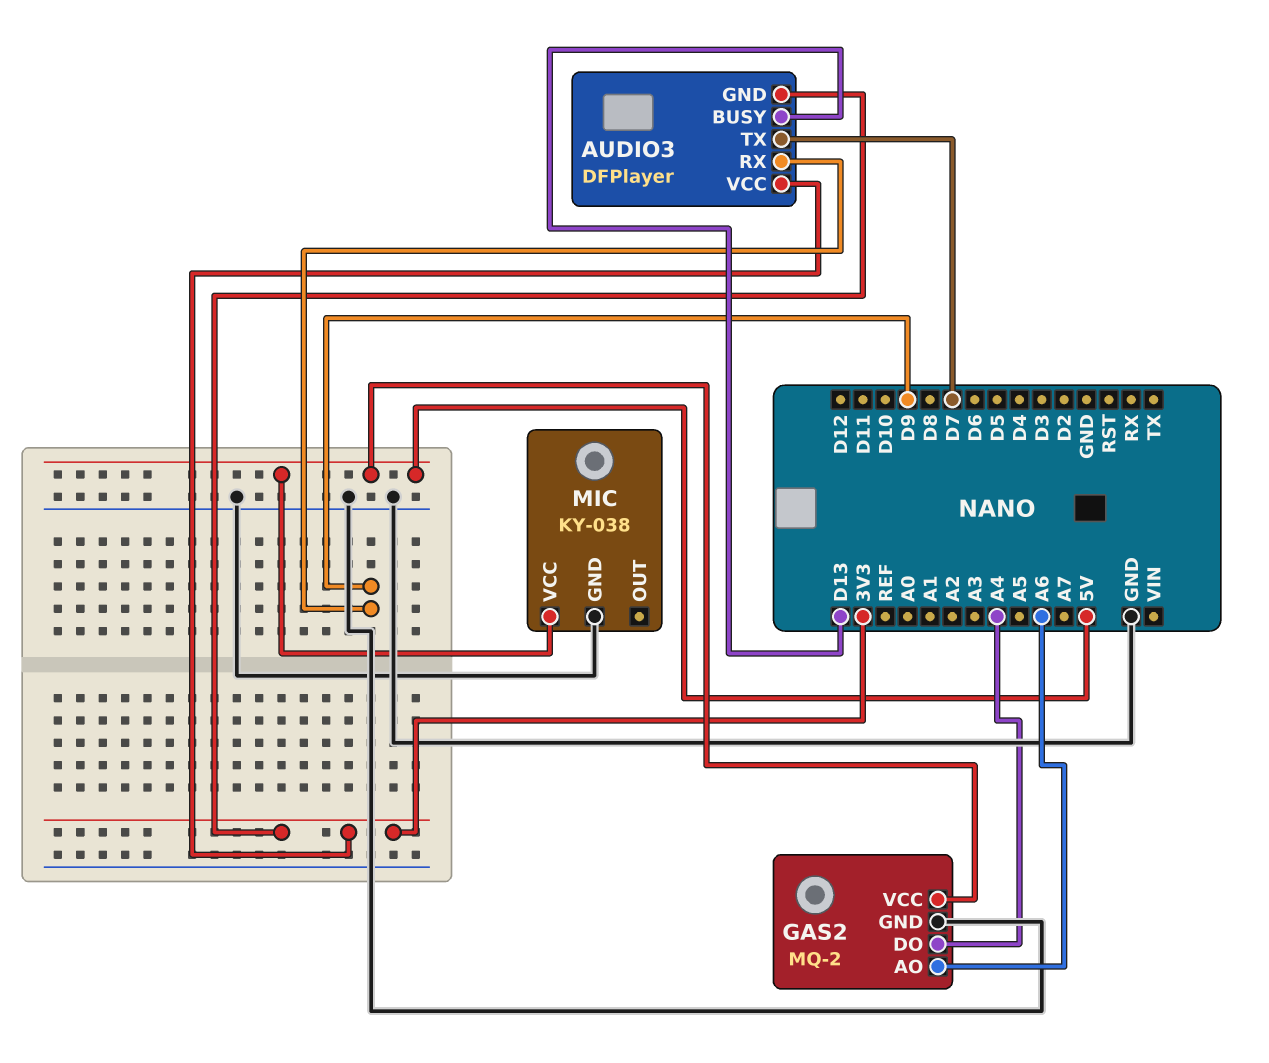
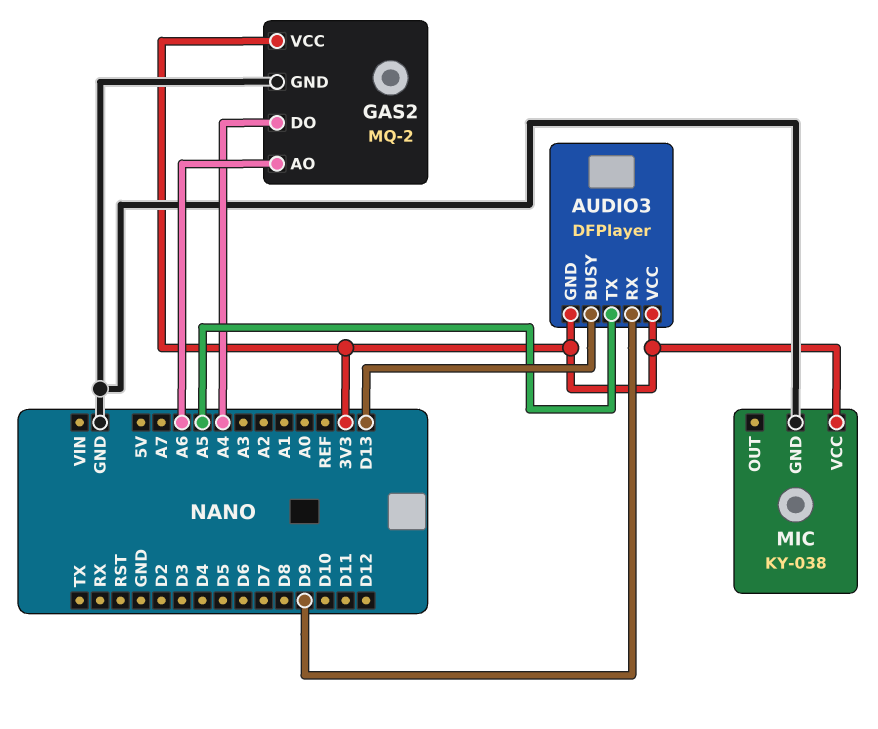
AUDIO3 pin TX: D7 -> A5
GAS2 pin VCC: 5V -> 3V3
MIC pin VCC: 5V -> 3V3

